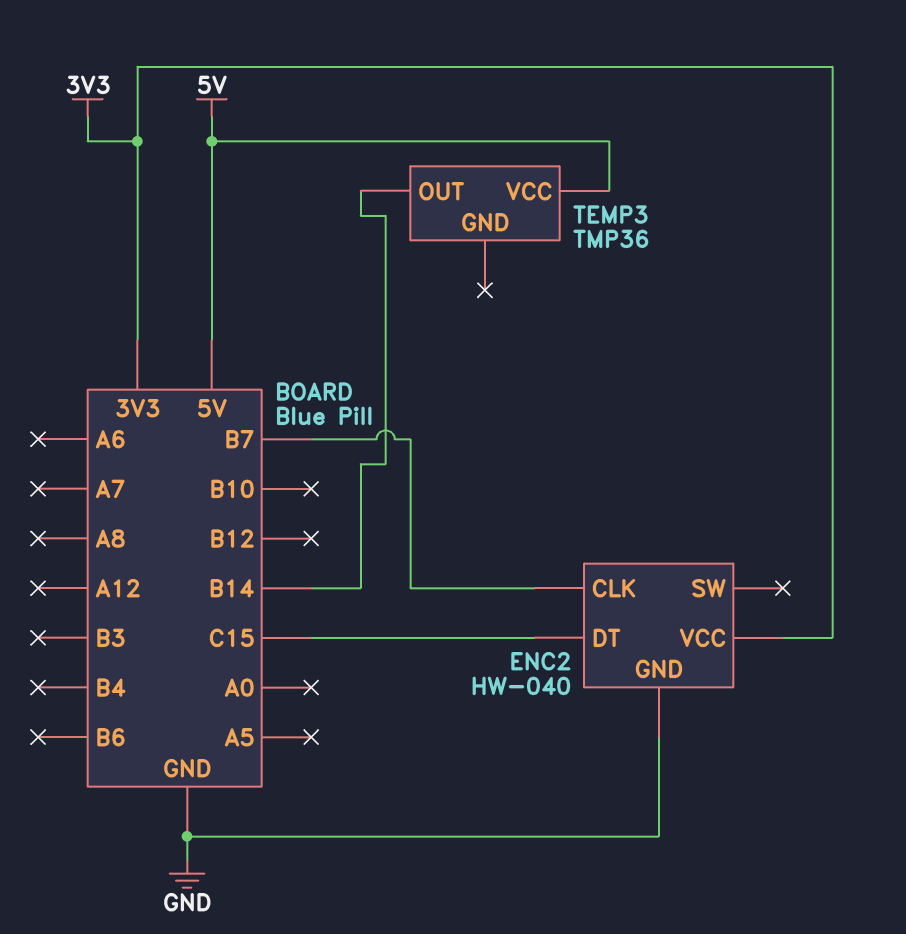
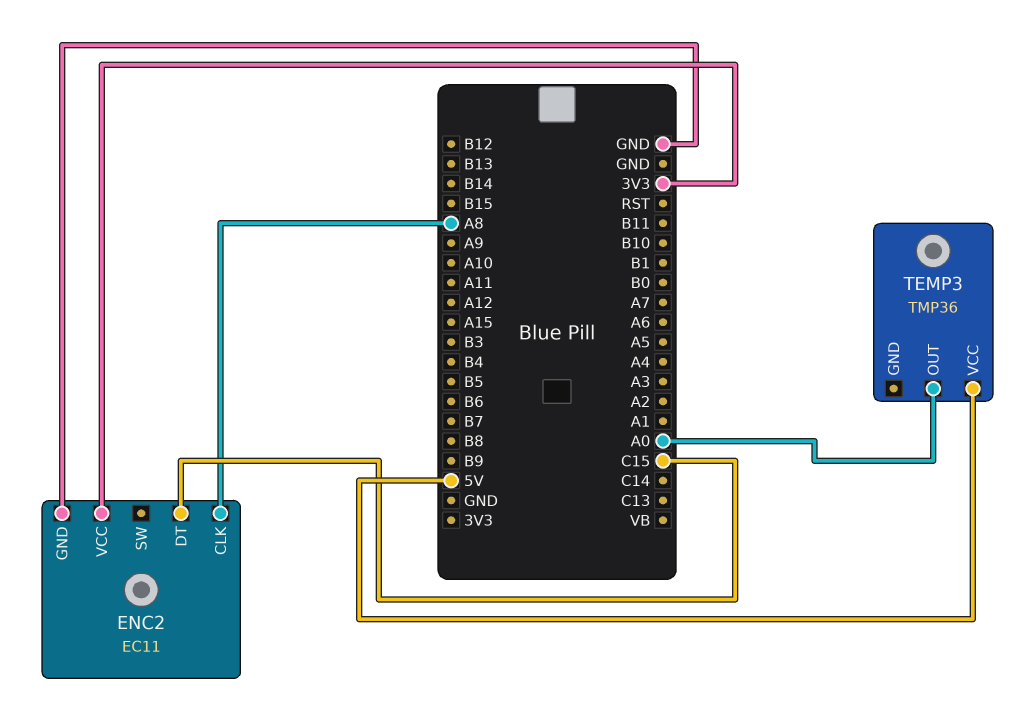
ENC2: HW-040 -> EC11
ENC2 pin CLK: B7 -> A8
TEMP3 pin OUT: B14 -> A0

